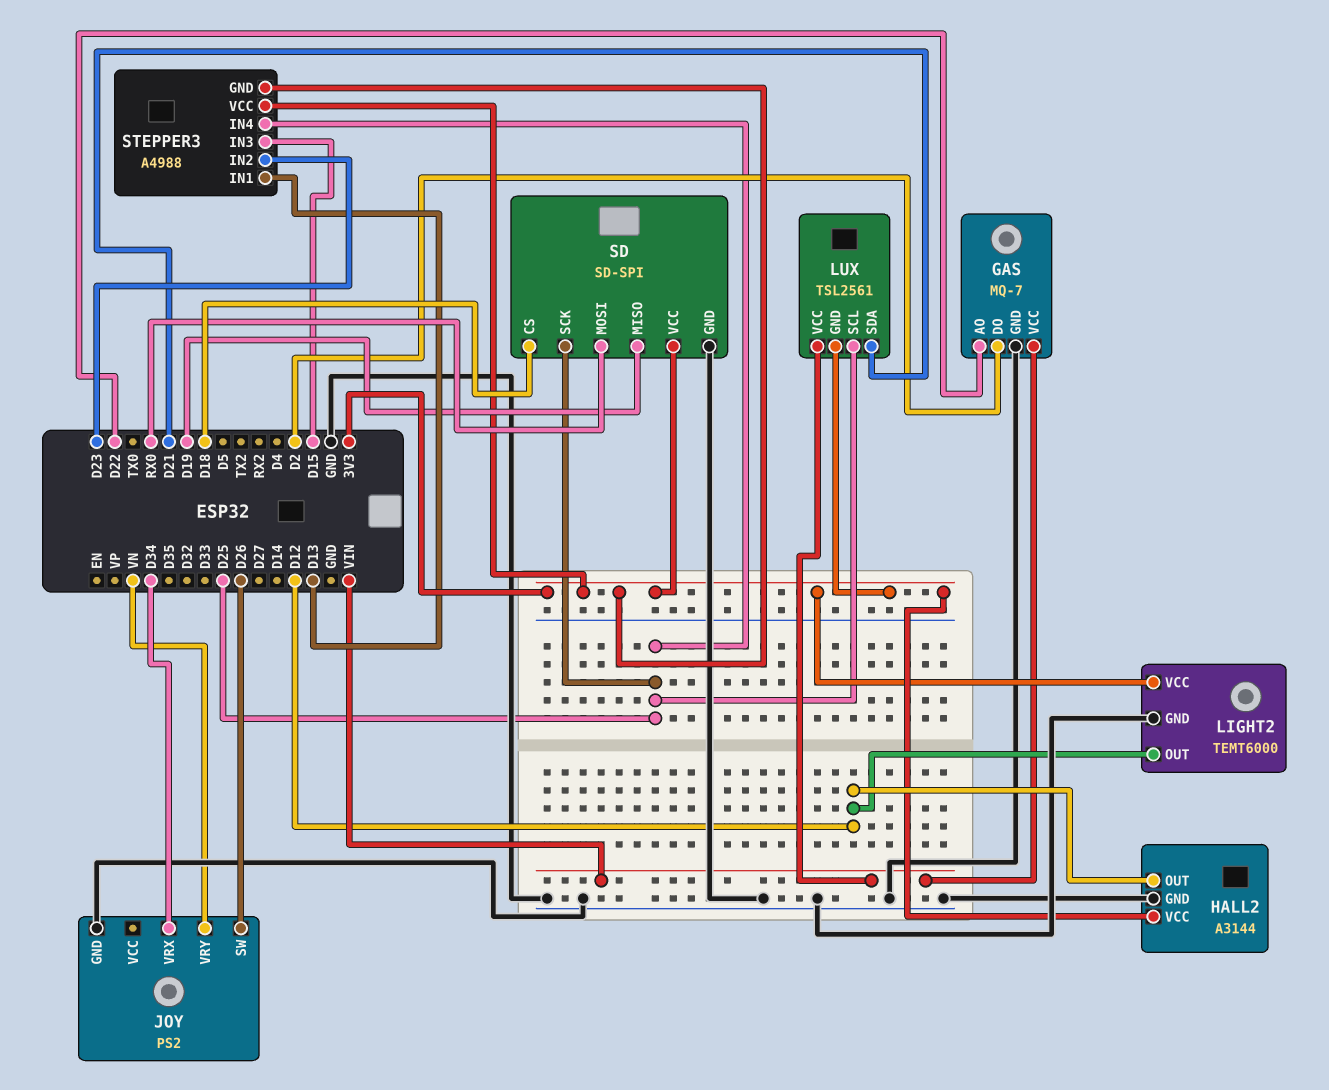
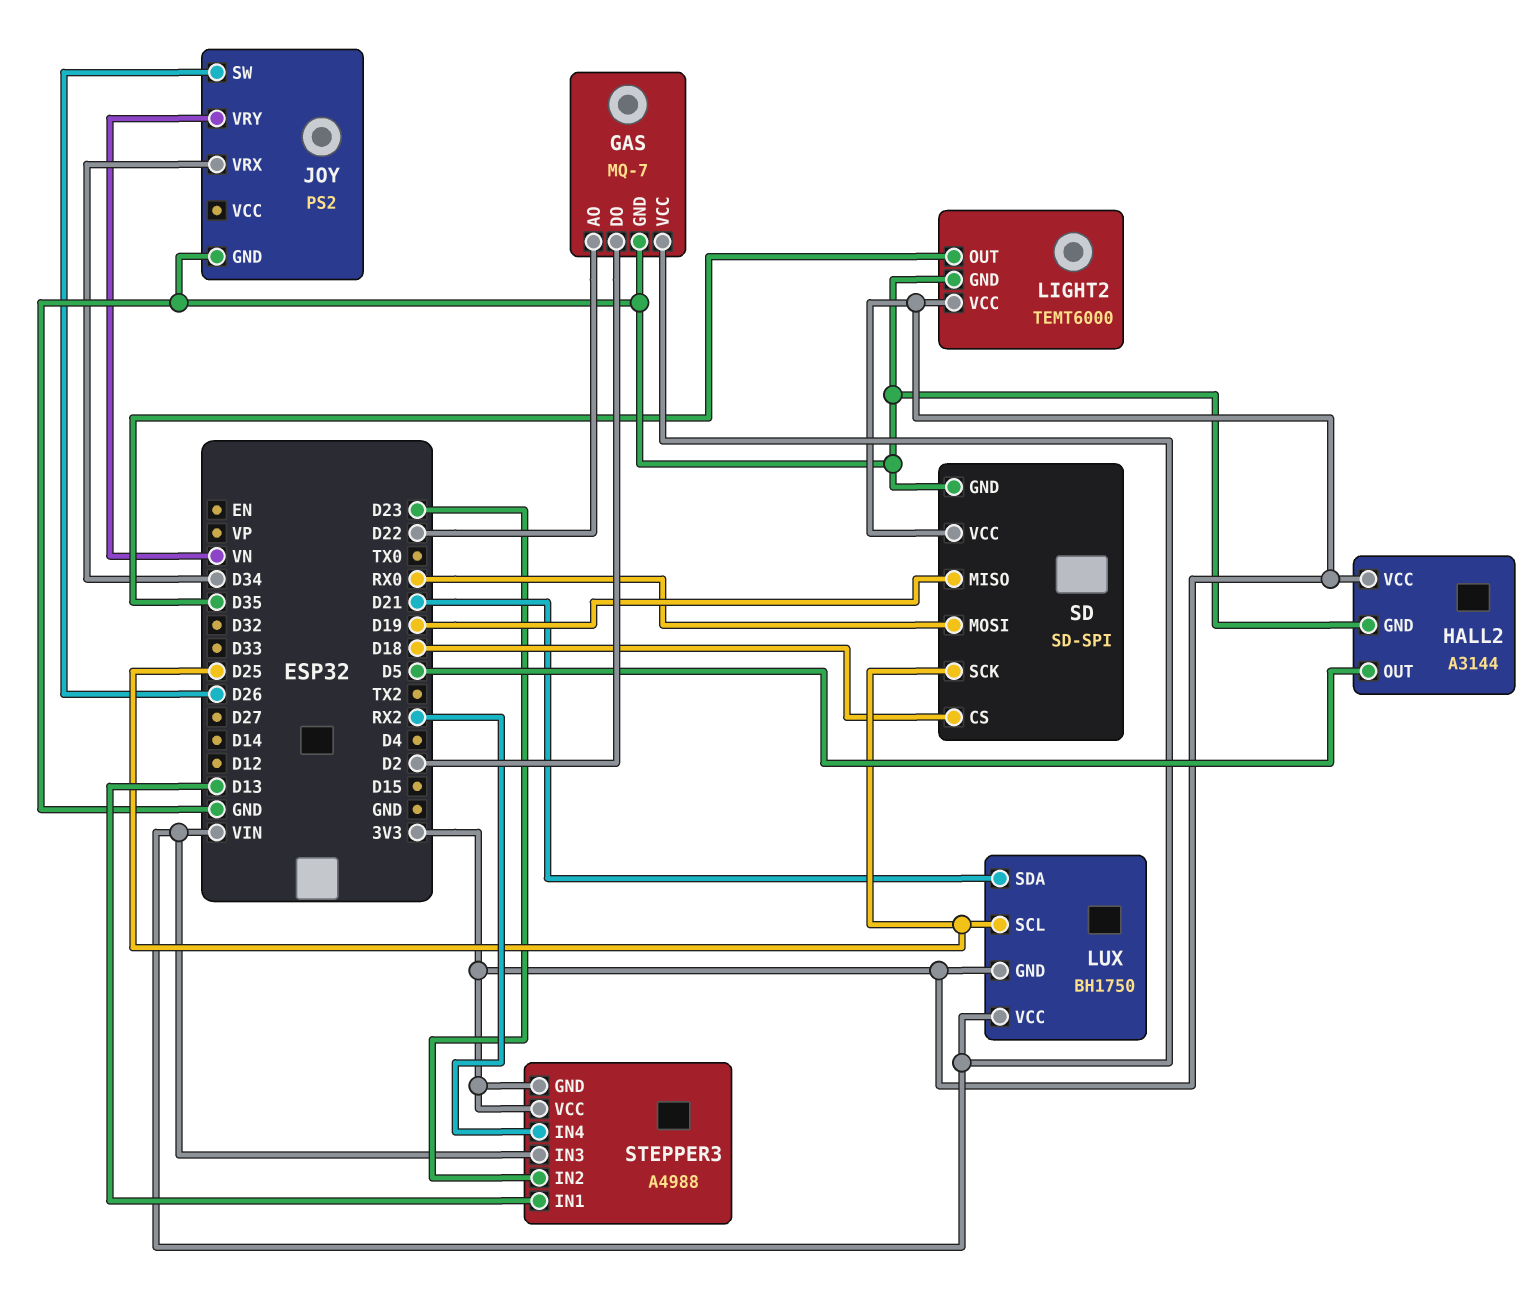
HALL2 pin OUT: D12 -> D5
LIGHT2 pin OUT: D12 -> D35
LUX: TSL2561 -> BH1750
STEPPER3 pin IN3: D15 -> VIN
STEPPER3 pin IN4: D25 -> RX2

